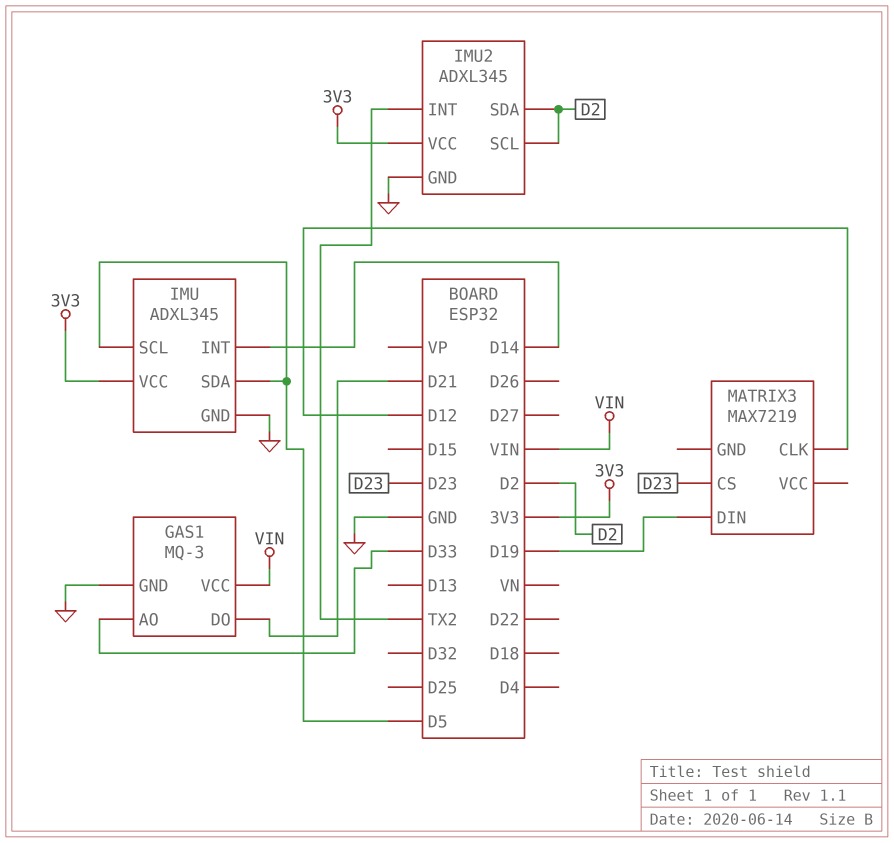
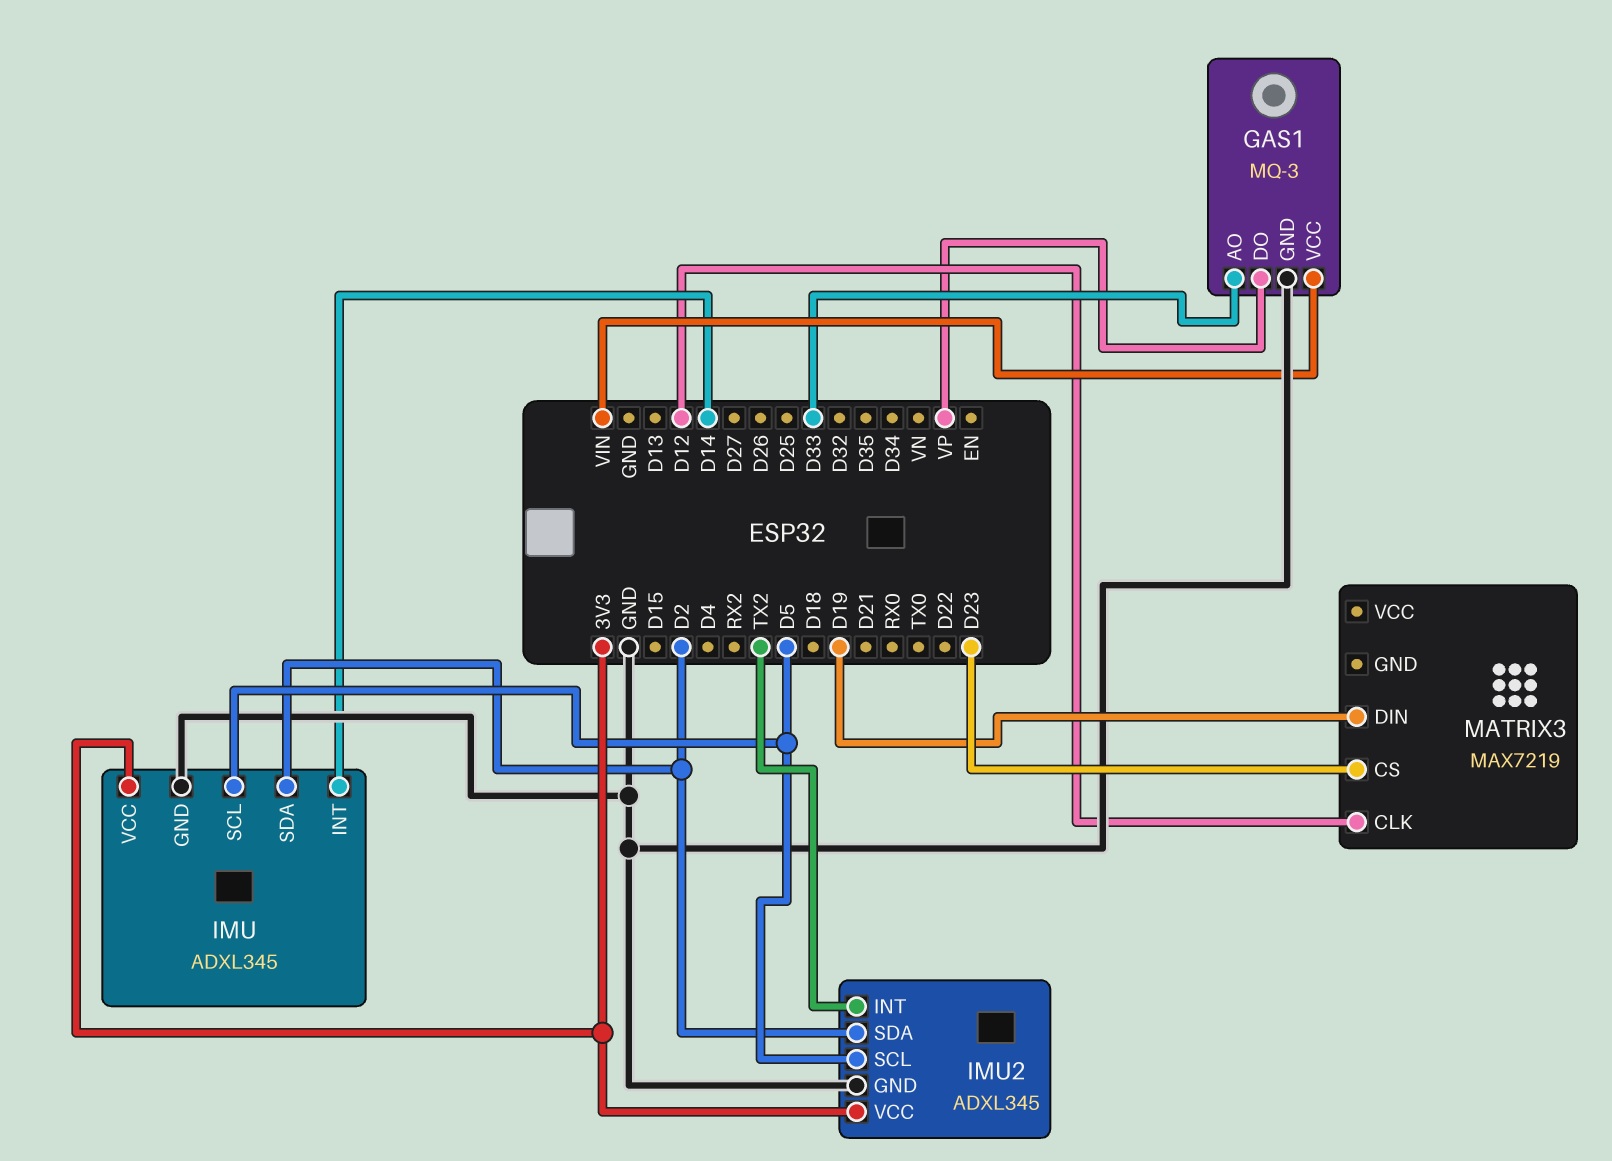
GAS1 pin DO: D21 -> VP
IMU pin SDA: D5 -> D2
IMU2 pin SCL: D2 -> D5

